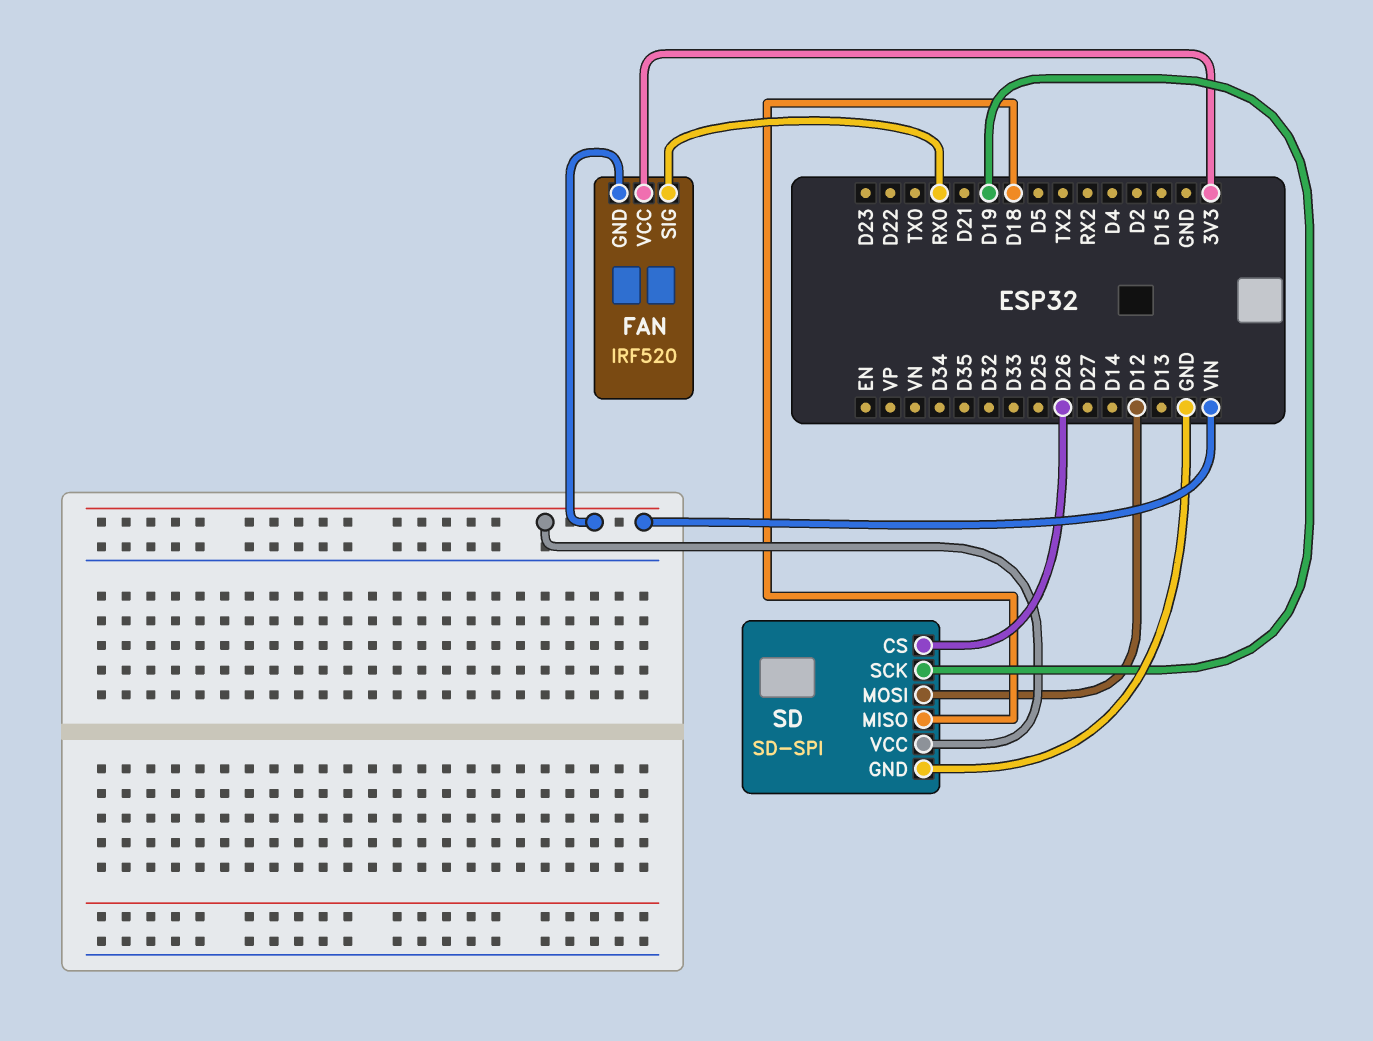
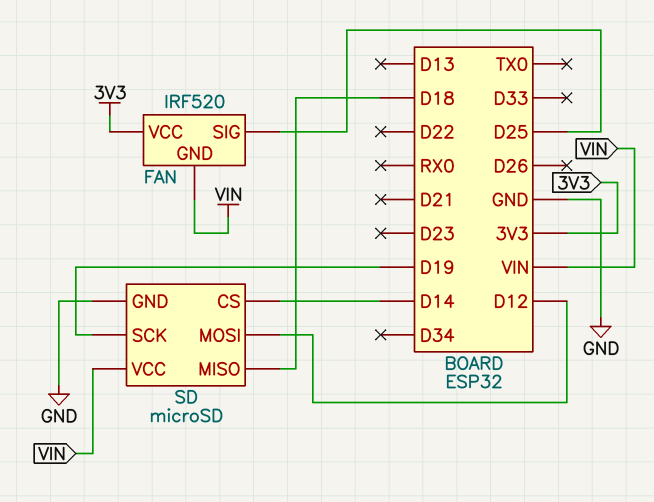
FAN pin SIG: RX0 -> D25
SD: SD-SPI -> microSD
SD pin CS: D26 -> D14

